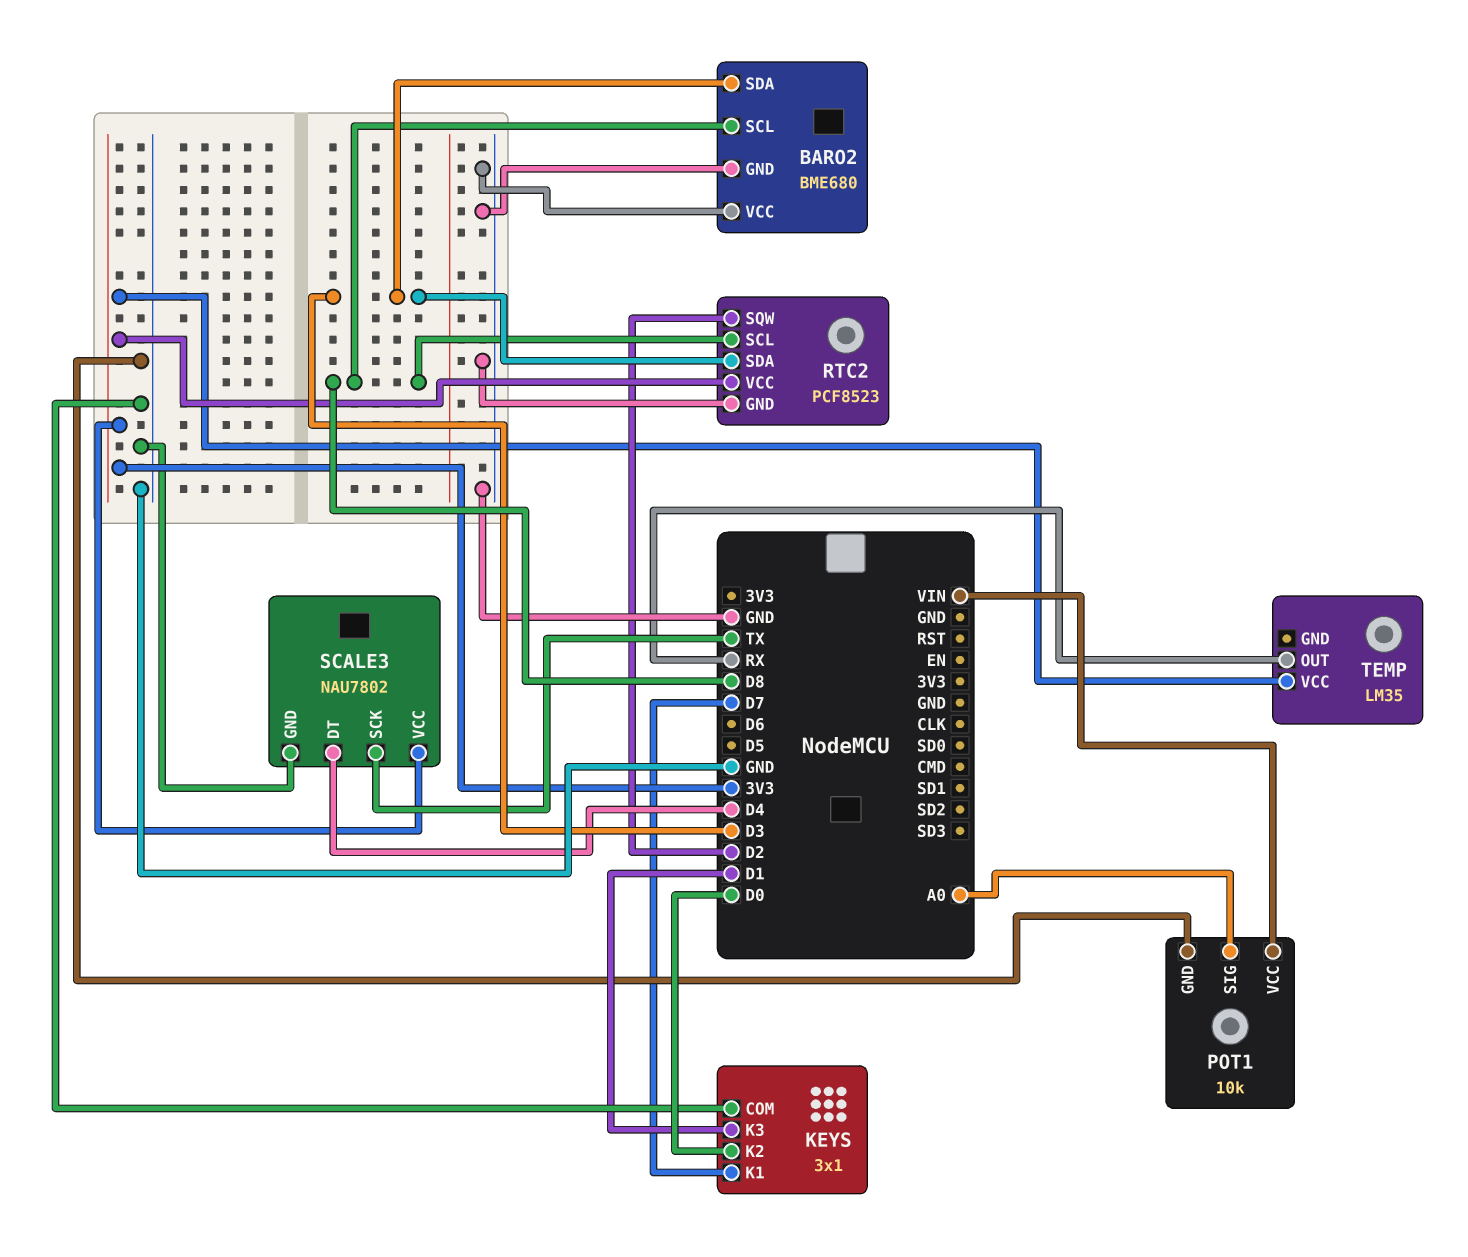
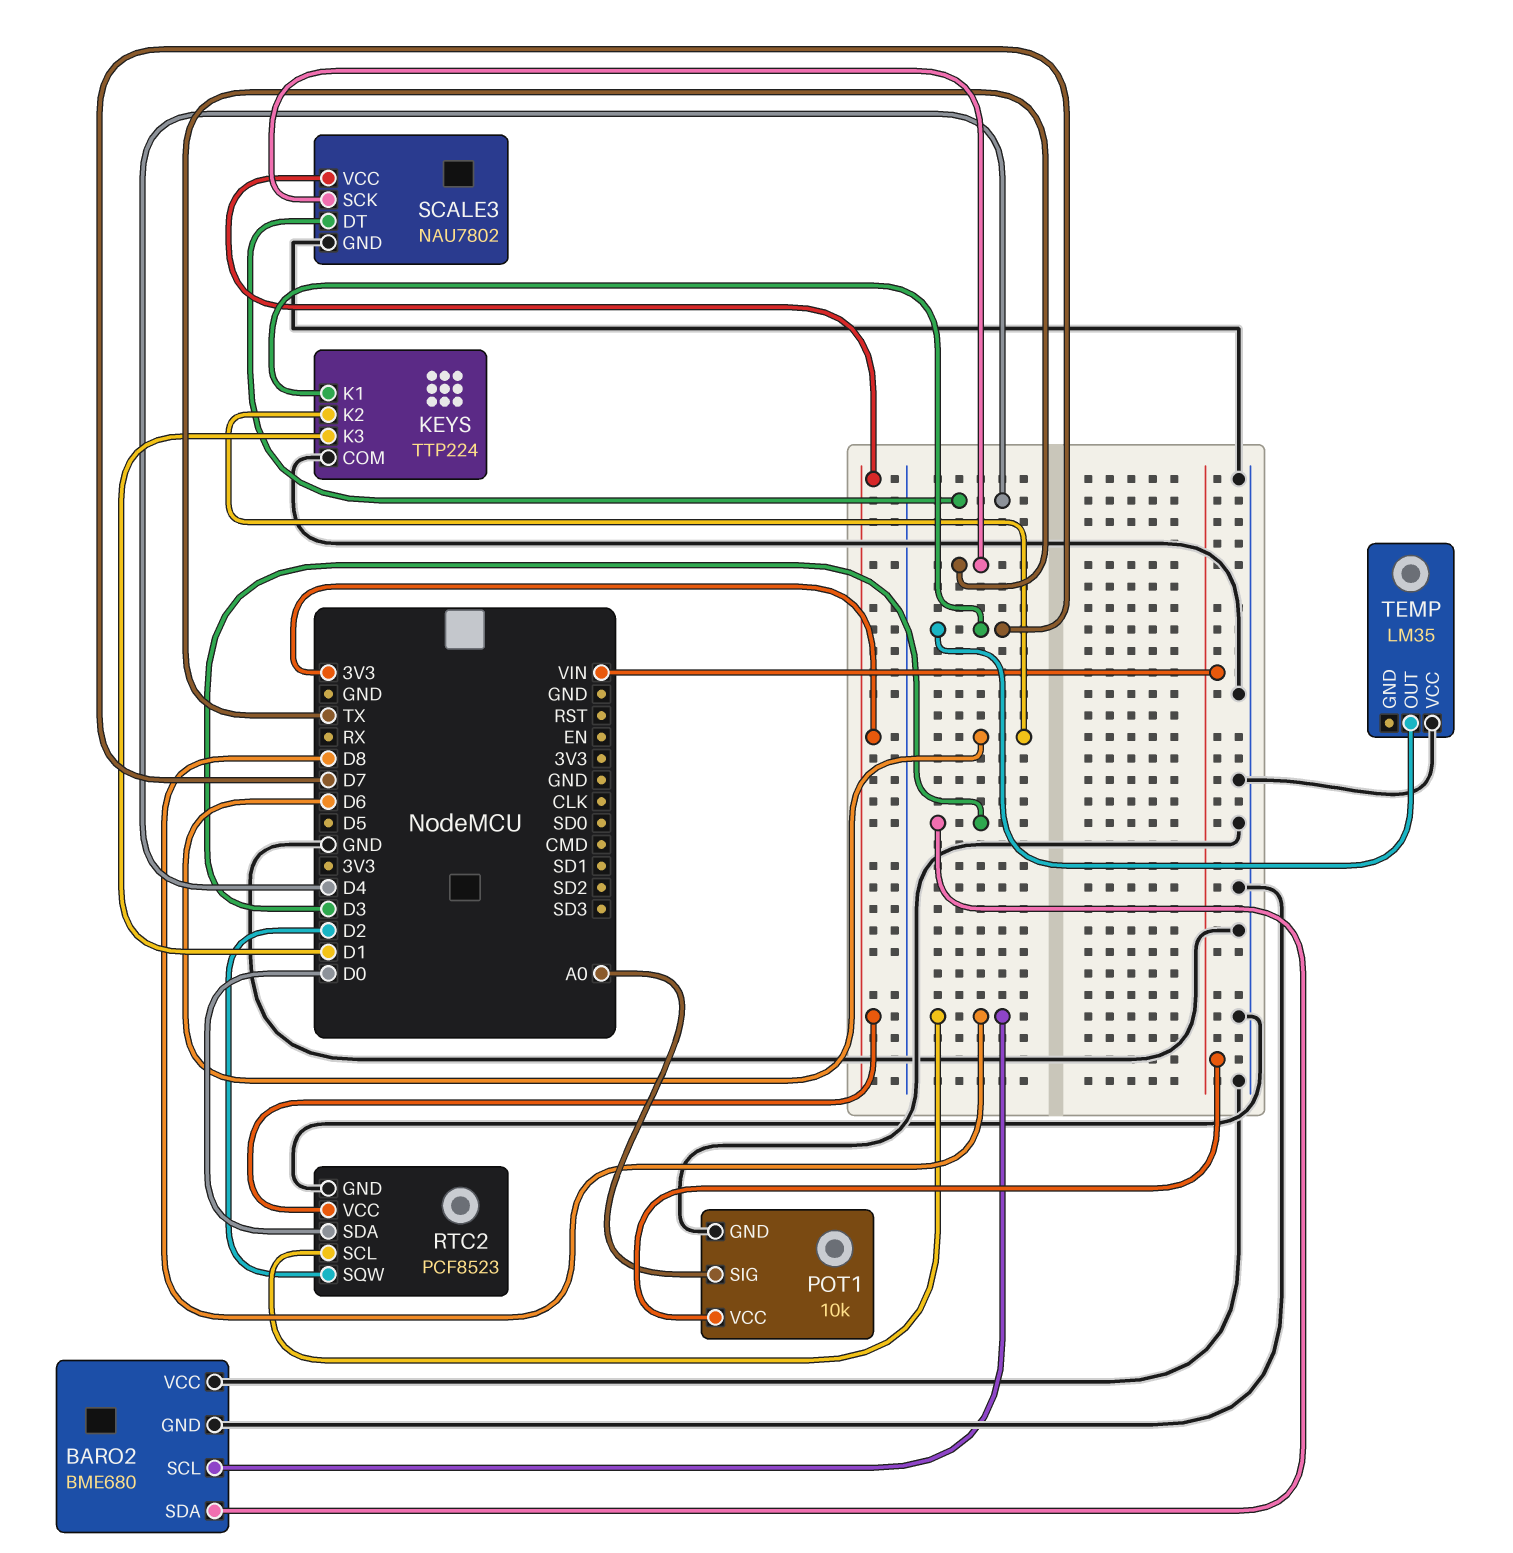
KEYS: 3x1 -> TTP224
KEYS pin K2: D0 -> D6
RTC2 pin SDA: D3 -> D0
TEMP pin OUT: RX -> D7
TEMP pin VCC: 3V3 -> GND

